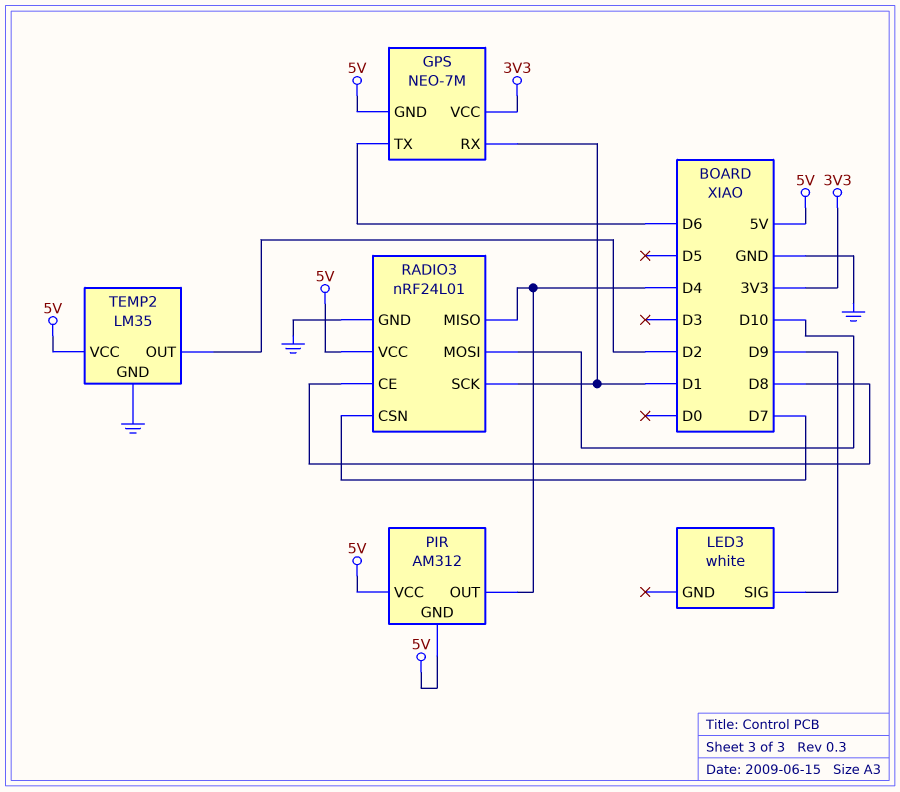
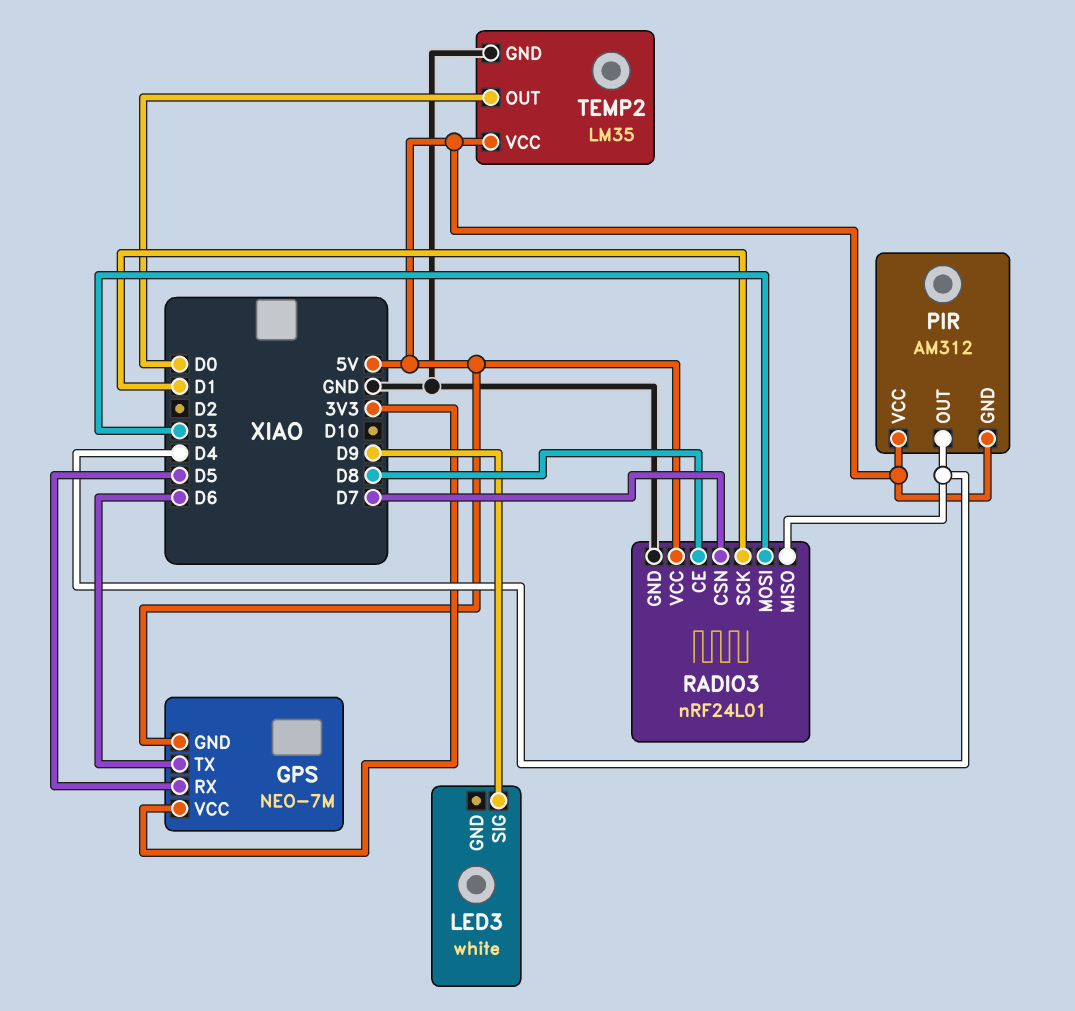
GPS pin RX: D1 -> D5
RADIO3 pin MOSI: D10 -> D3
TEMP2 pin OUT: D2 -> D0

